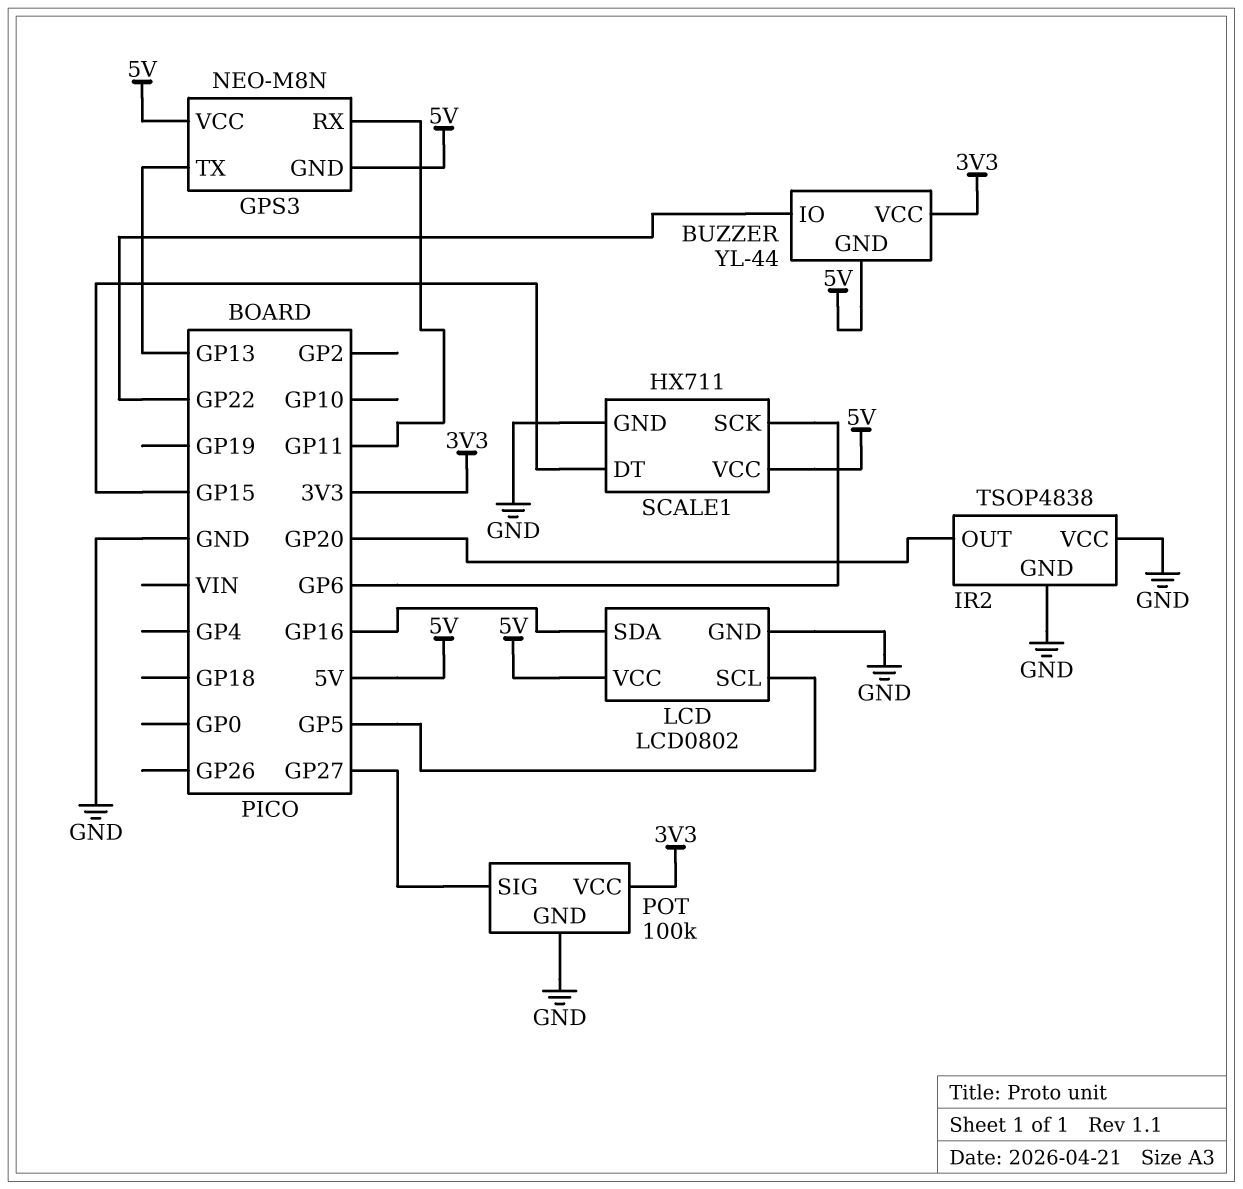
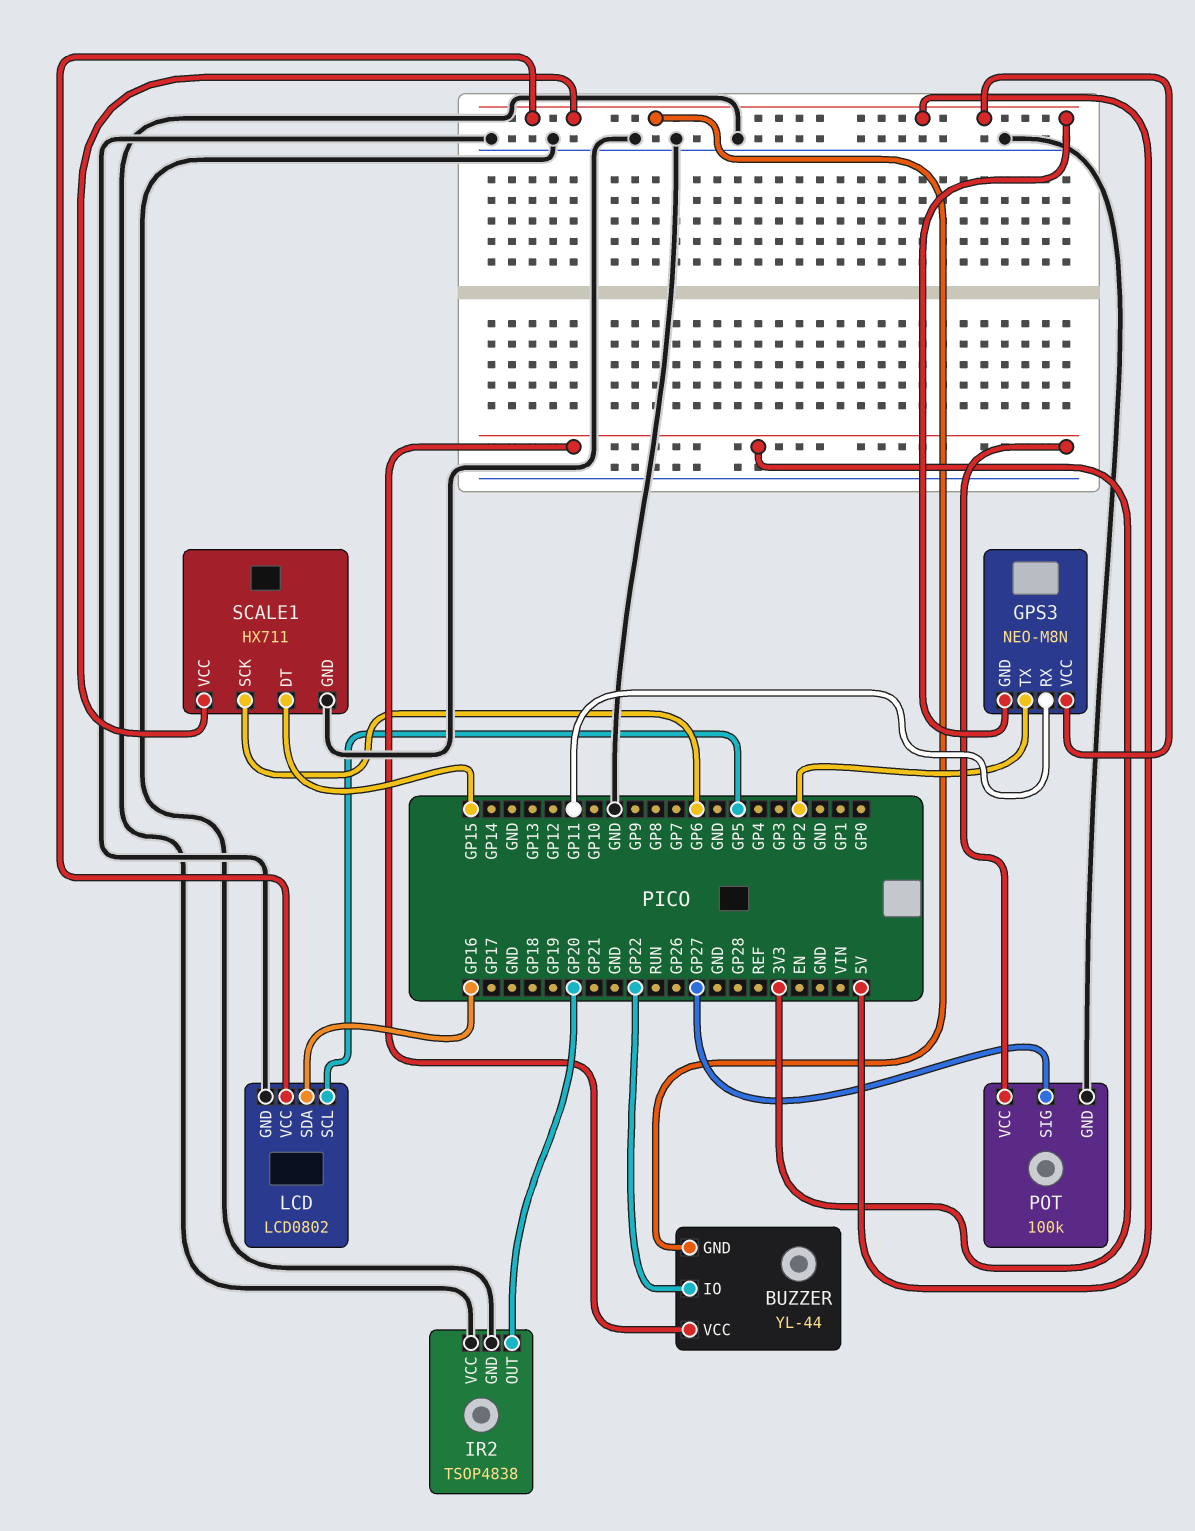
GPS3 pin TX: GP13 -> GP2

